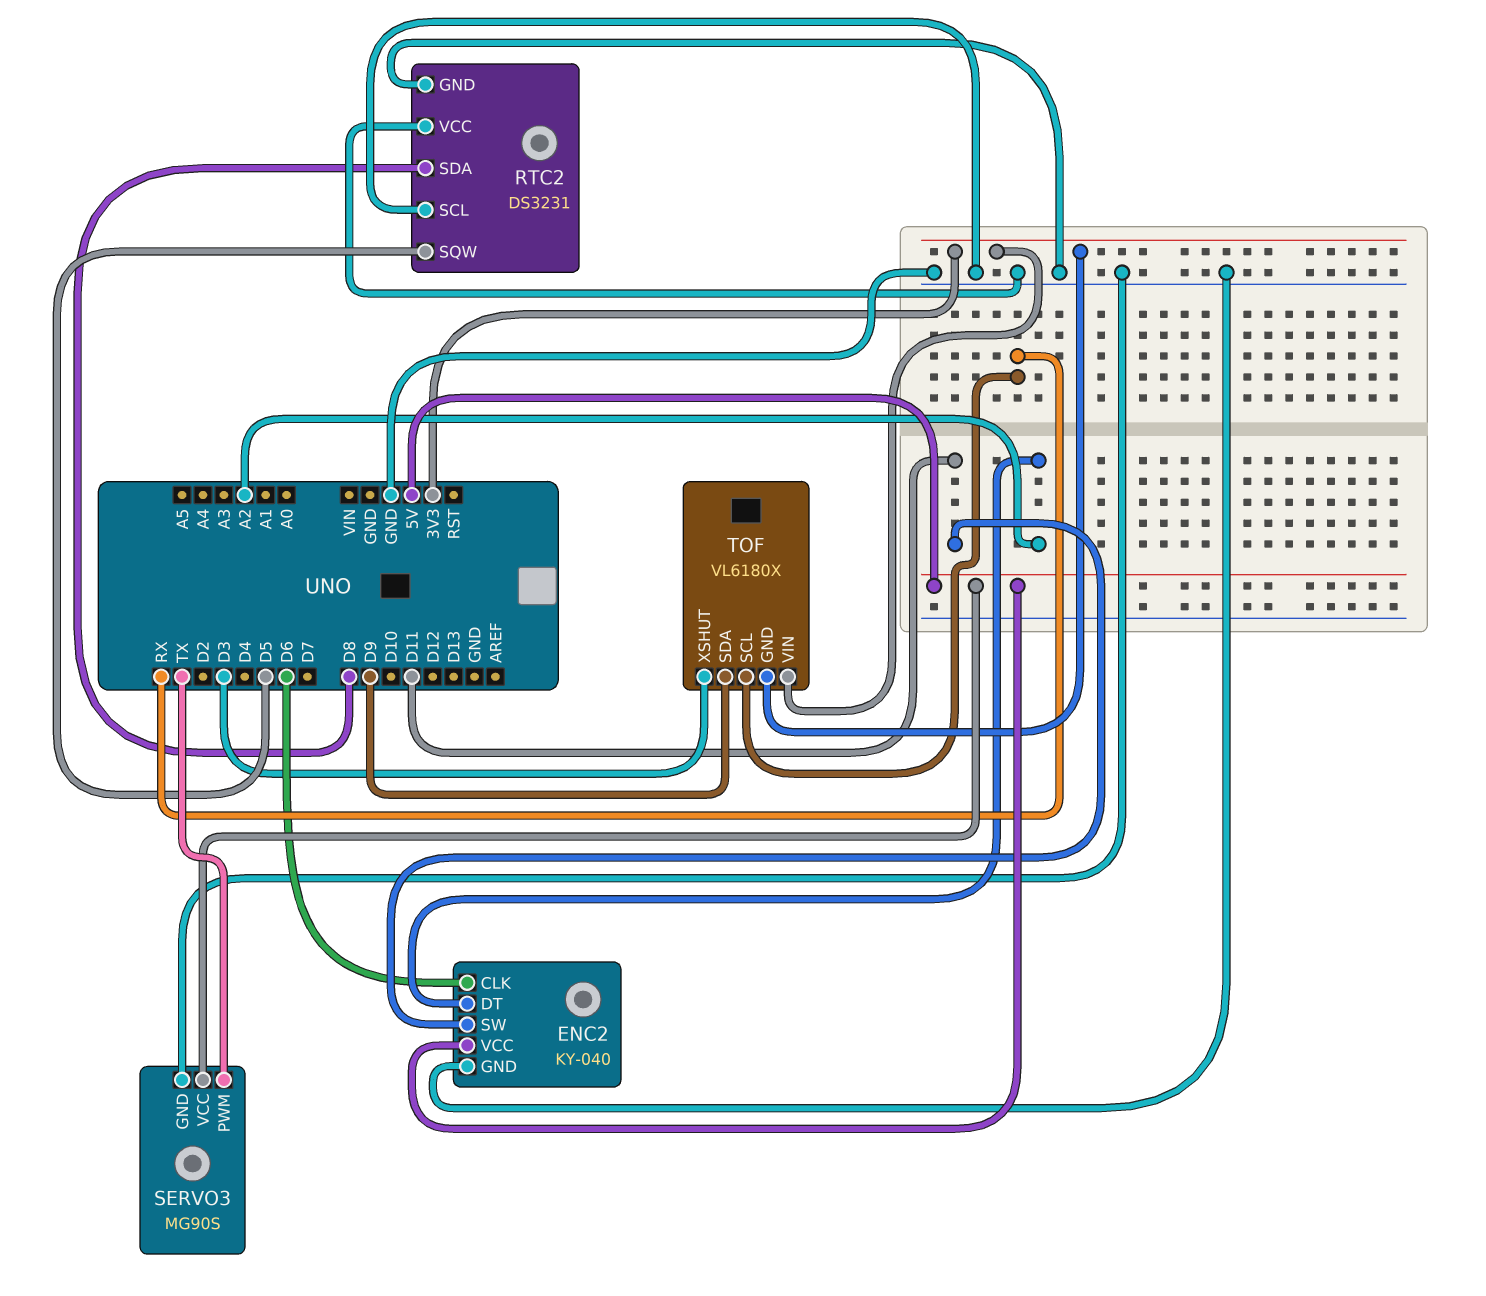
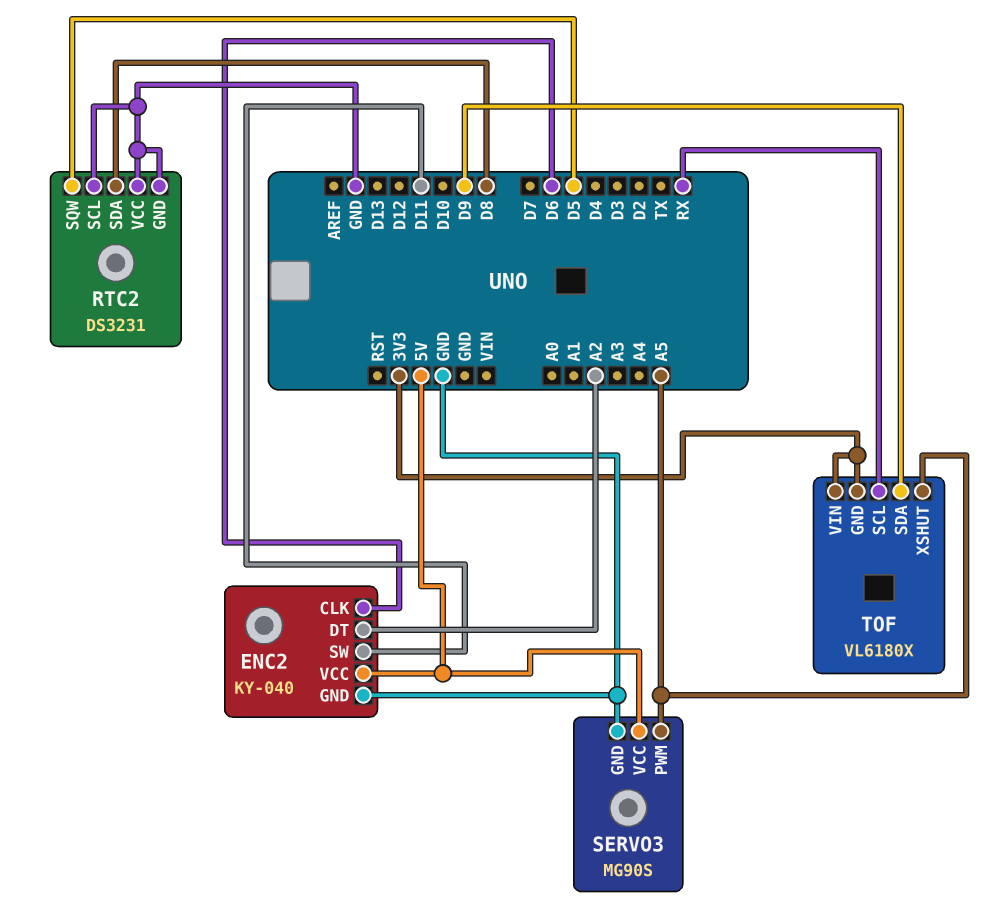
SERVO3 pin PWM: TX -> A5
TOF pin XSHUT: D3 -> A5

